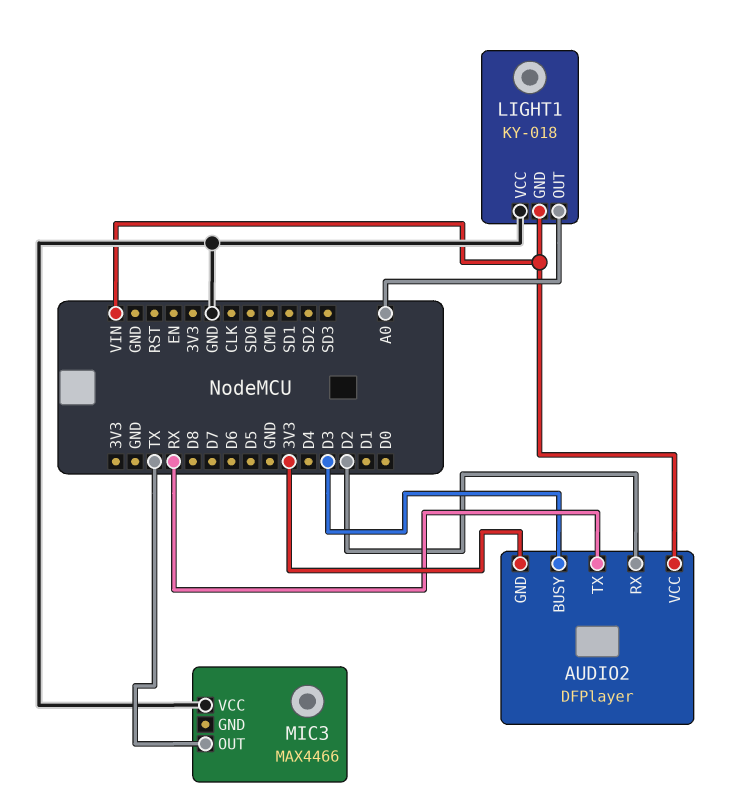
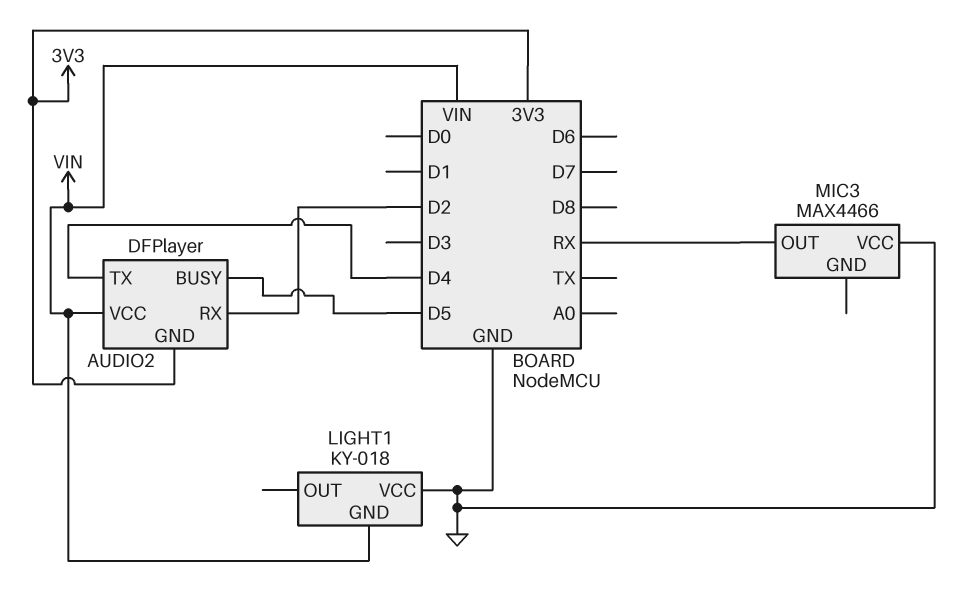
AUDIO2 pin BUSY: D3 -> D5
AUDIO2 pin TX: RX -> D4
LIGHT1 pin OUT: A0 -> none
MIC3 pin OUT: TX -> RX

